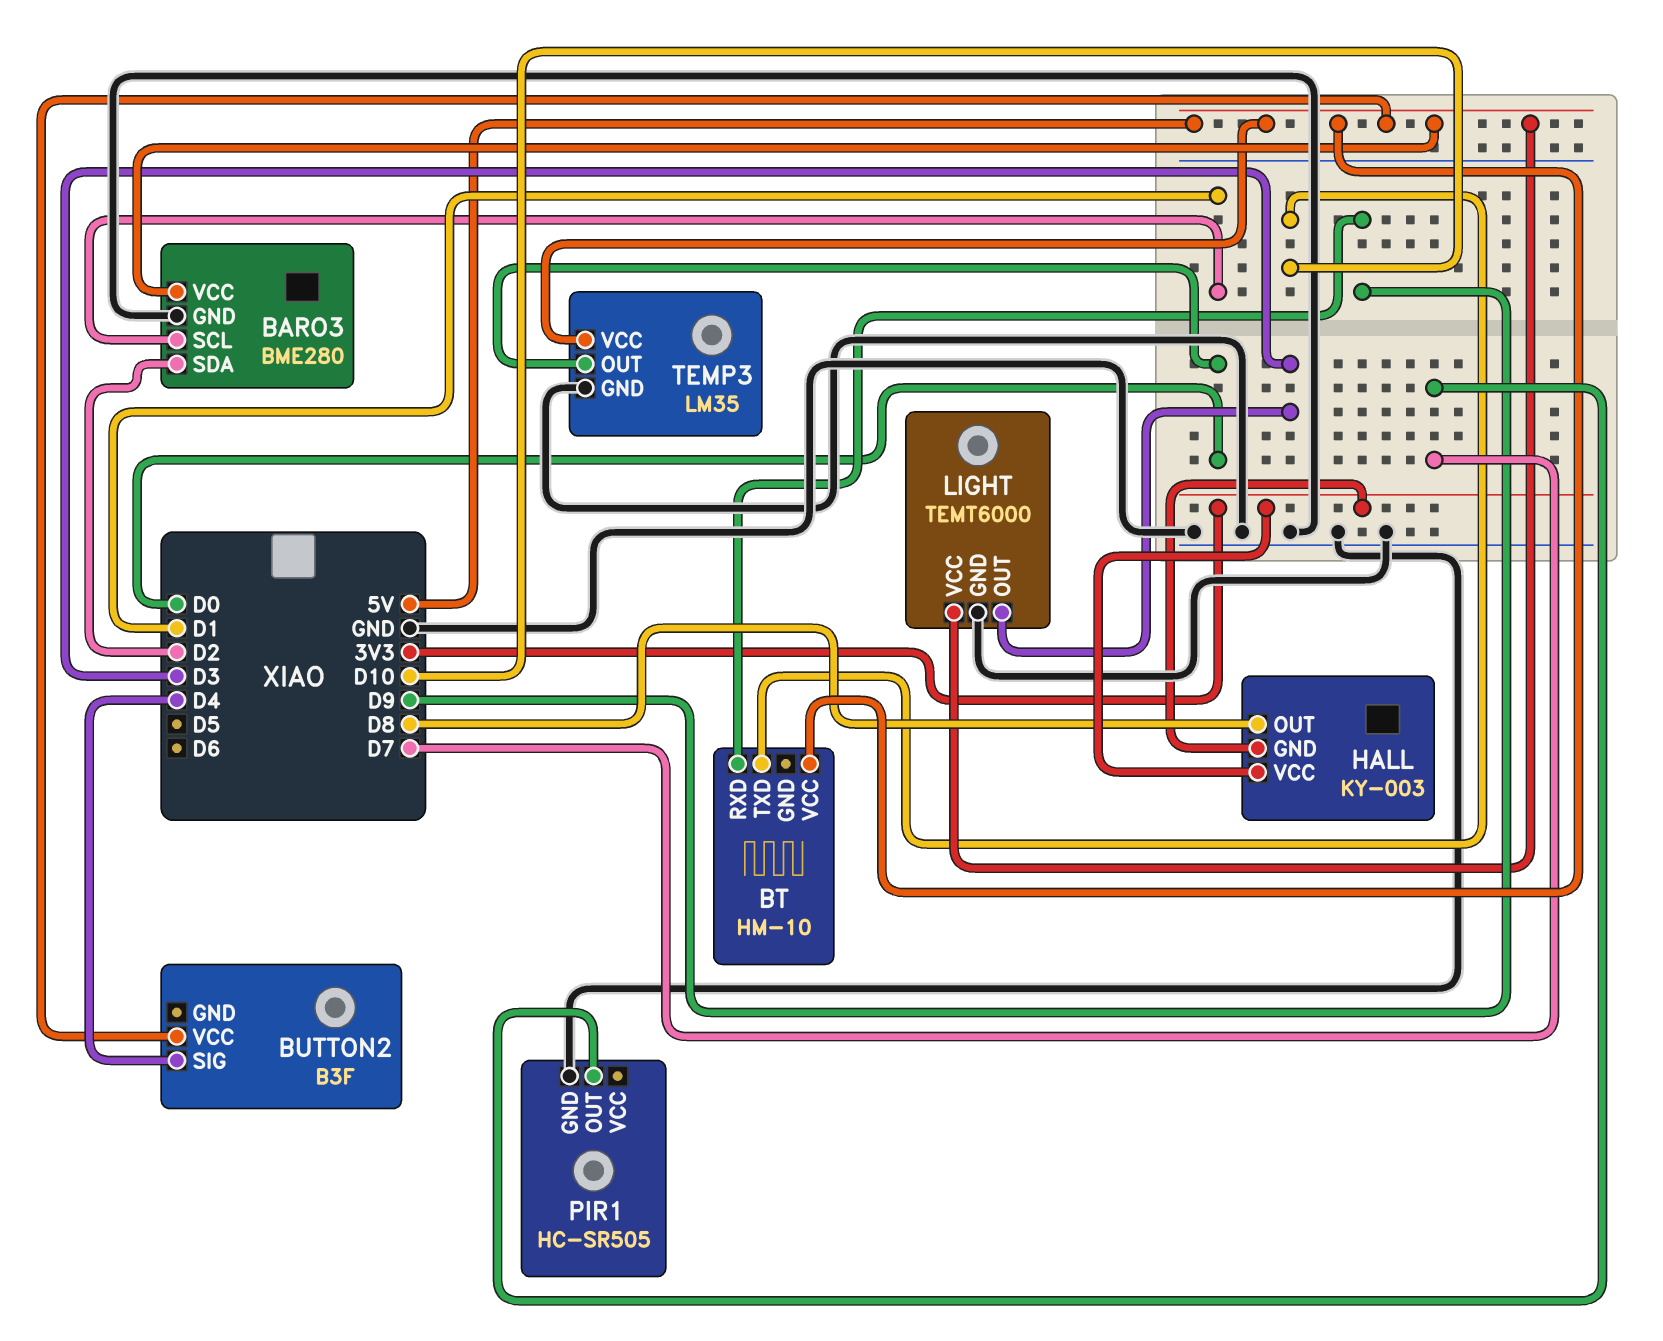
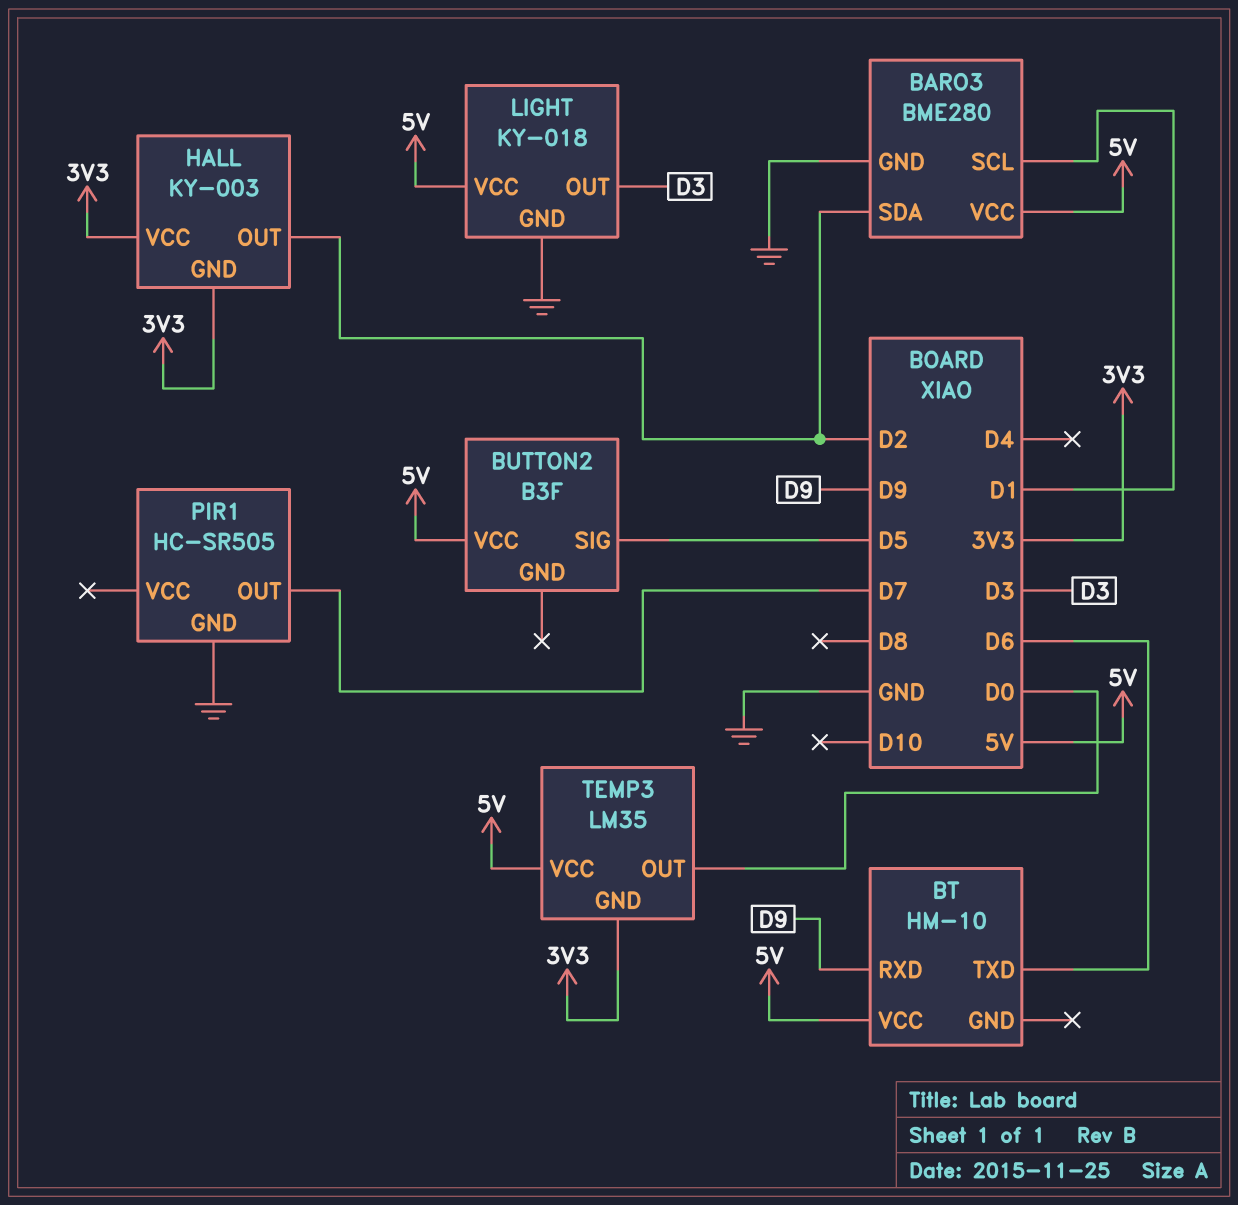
BT pin TXD: D10 -> D6
BUTTON2 pin SIG: D4 -> D5
HALL pin OUT: D8 -> D2
LIGHT: TEMT6000 -> KY-018
TEMP3 pin GND: GND -> 3V3

